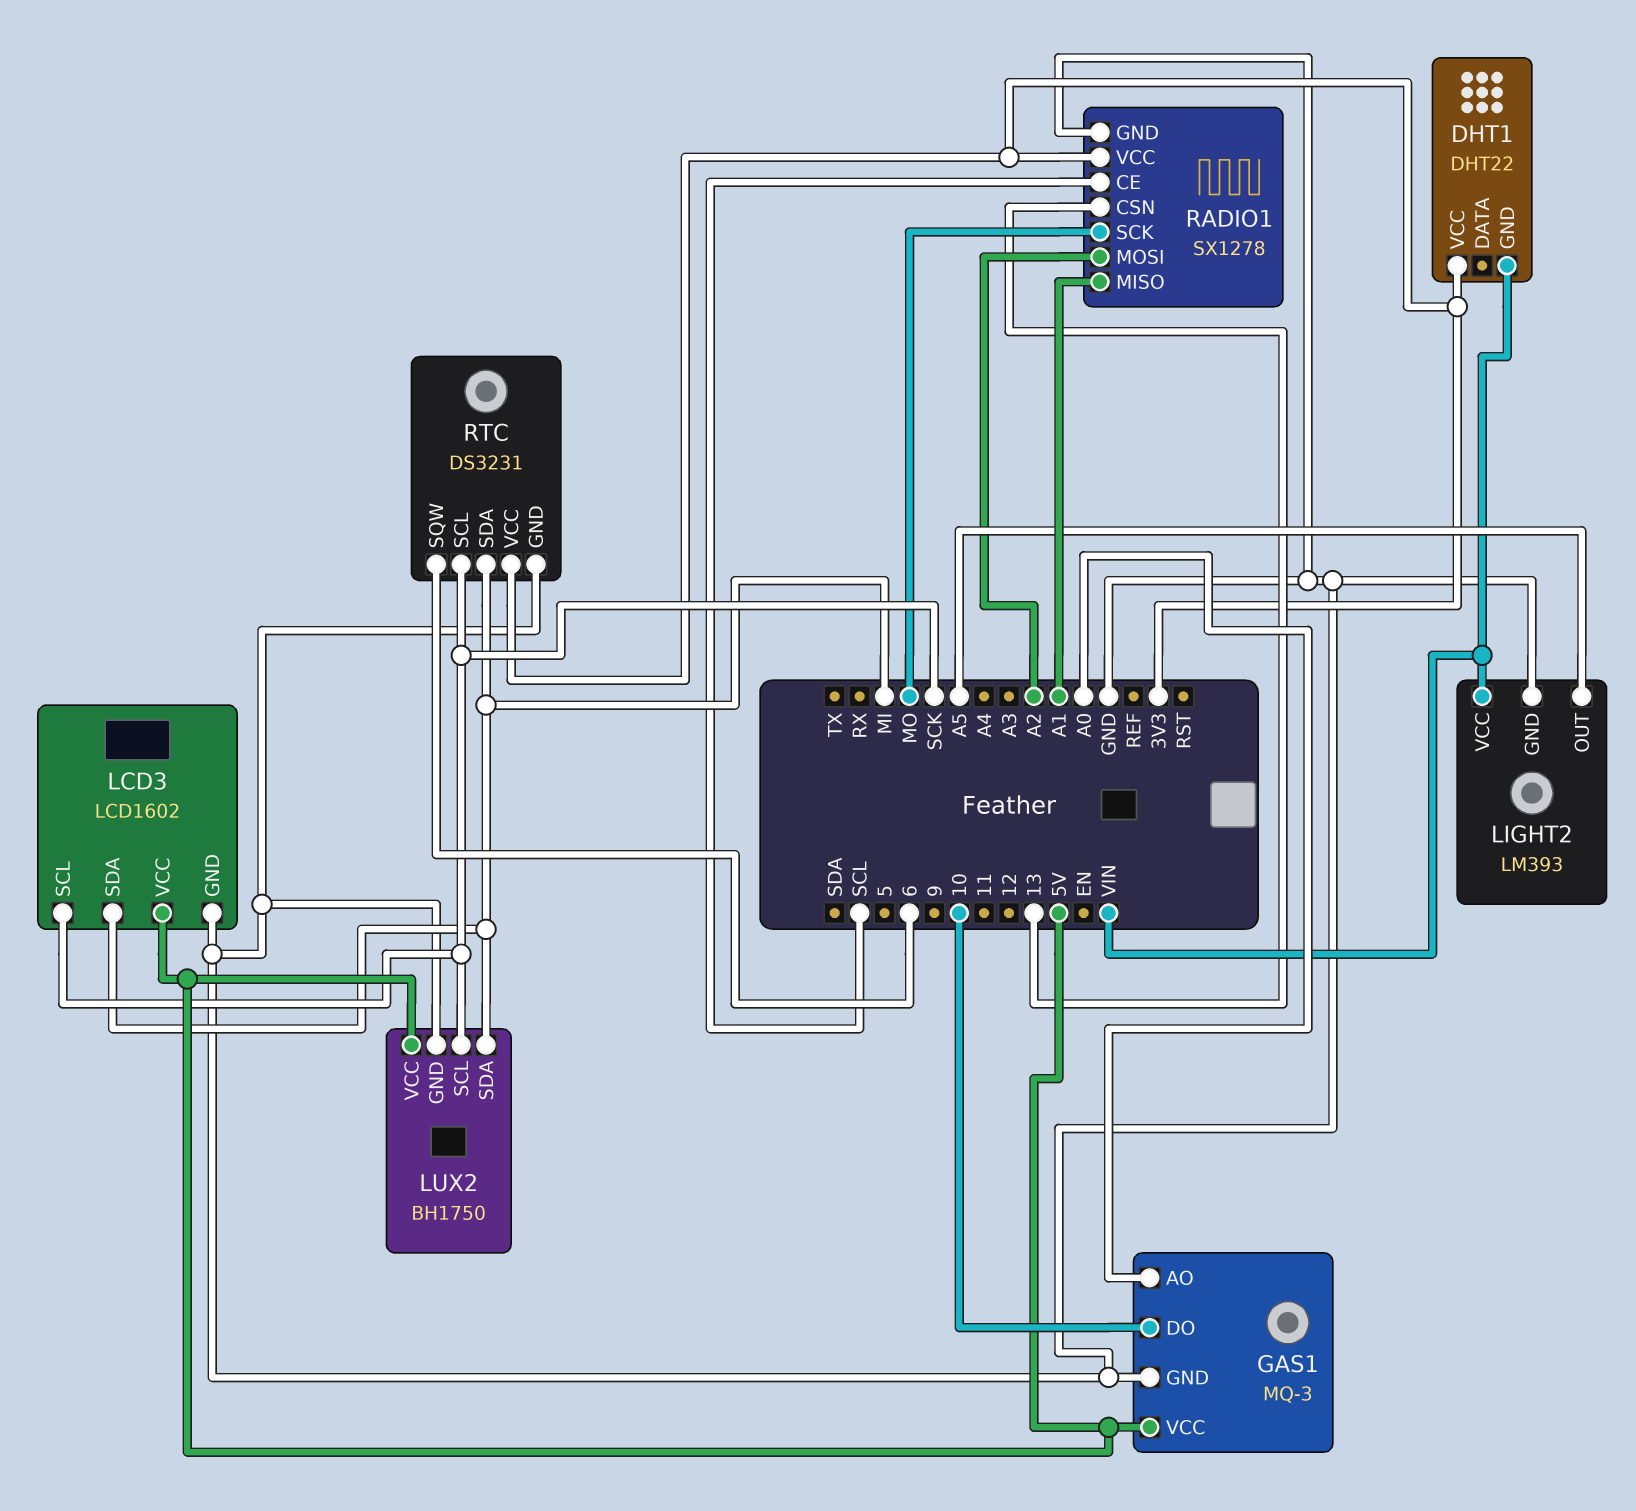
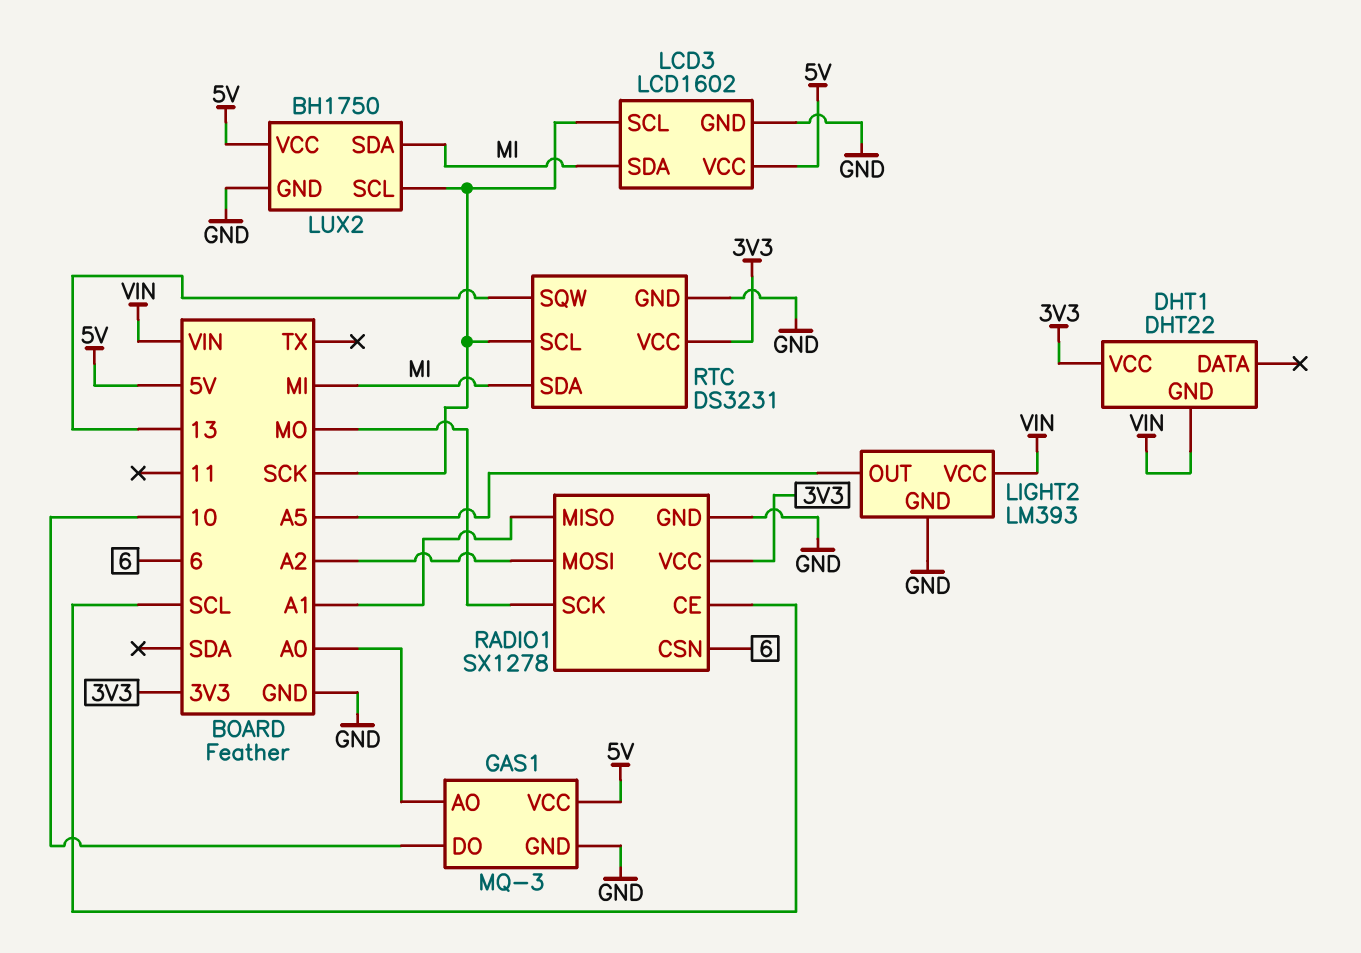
RADIO1 pin CSN: 13 -> 6
RTC pin SQW: 6 -> 13

